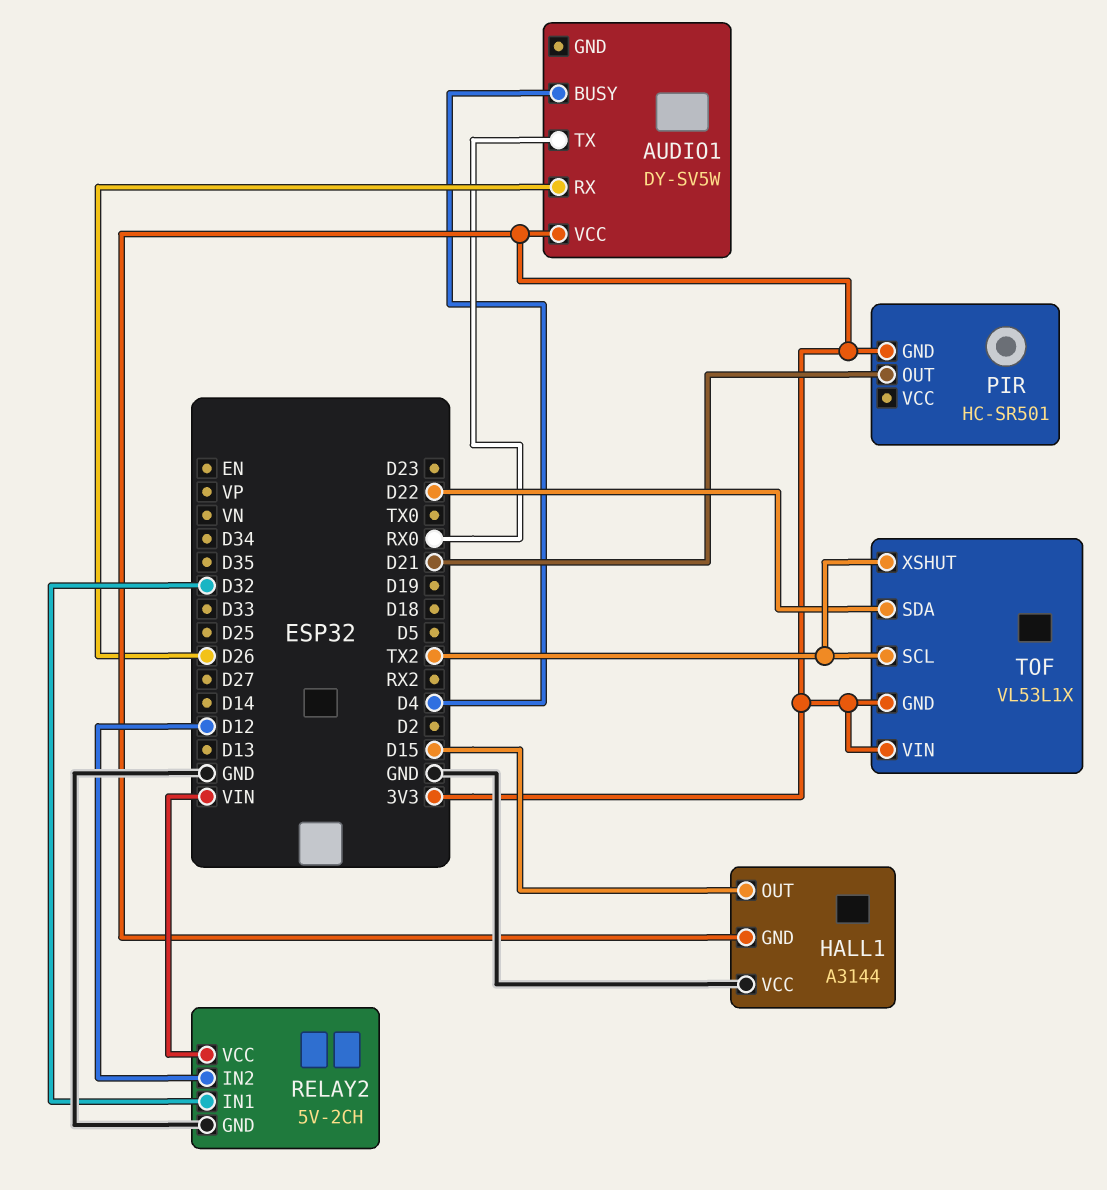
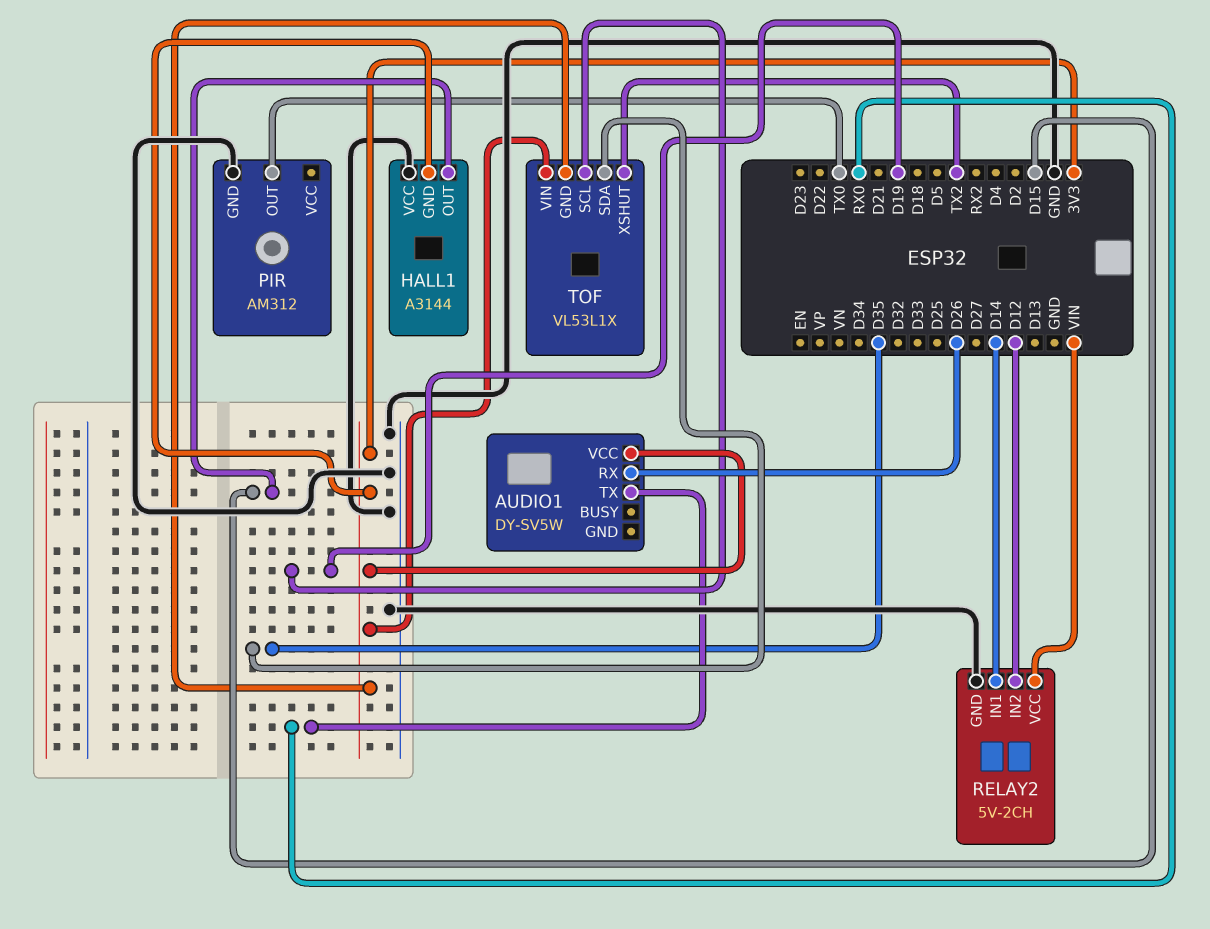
AUDIO1 pin BUSY: D4 -> none
PIR: HC-SR501 -> AM312
PIR pin GND: 3V3 -> GND
PIR pin OUT: D21 -> TX0
RELAY2 pin IN1: D32 -> D14
TOF pin SCL: TX2 -> D19
TOF pin SDA: D22 -> D35

